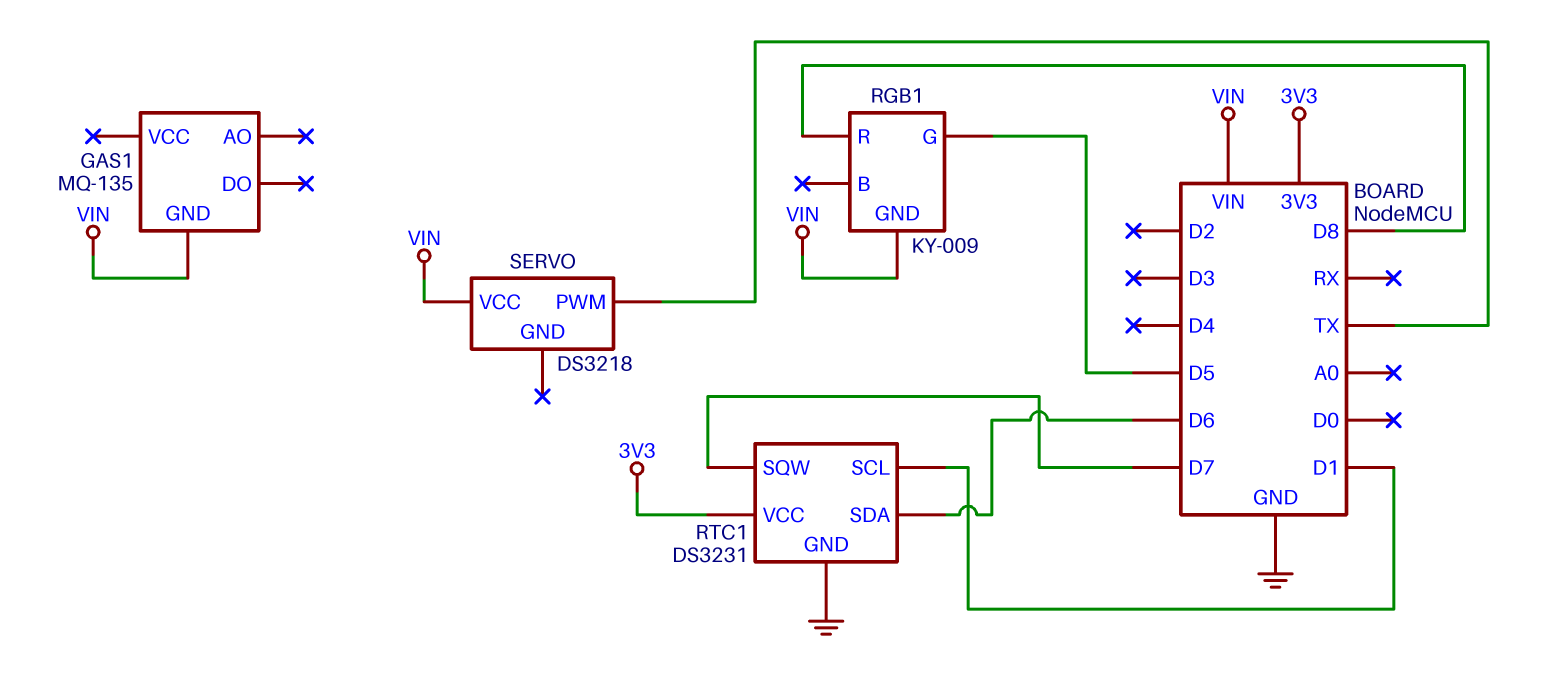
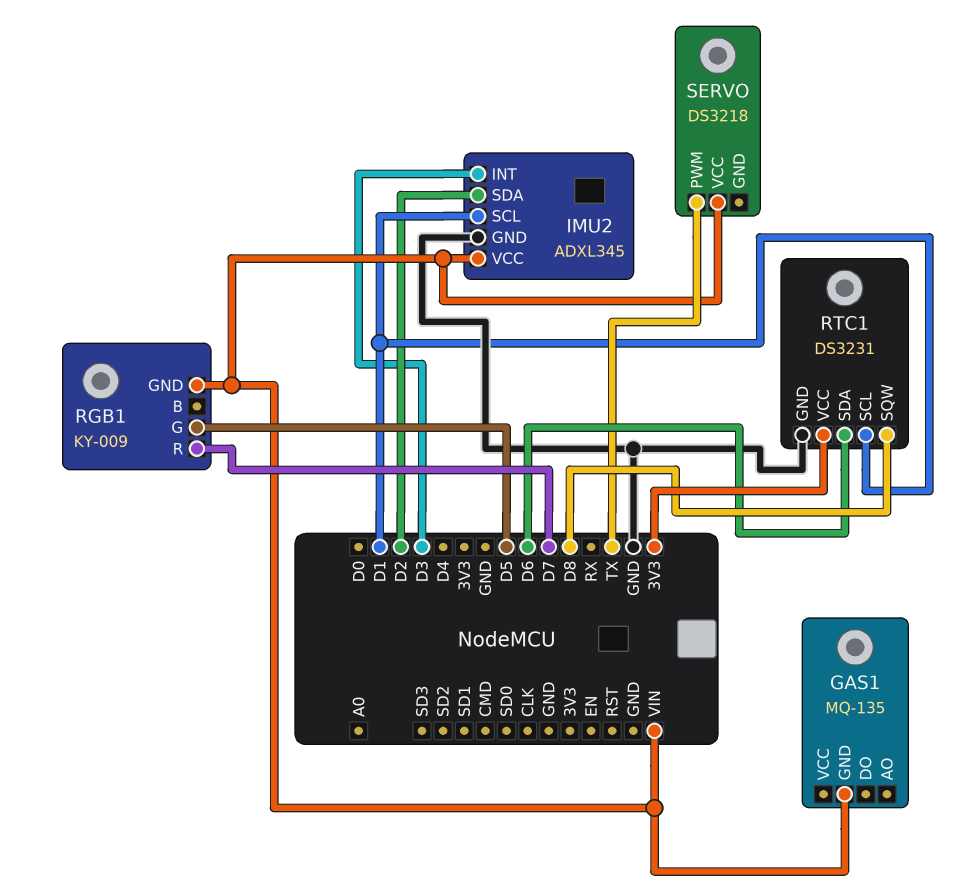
IMU2: none -> ADXL345
IMU2 pin GND: none -> GND
IMU2 pin INT: none -> D3
IMU2 pin SCL: none -> D1
IMU2 pin SDA: none -> D2
IMU2 pin VCC: none -> VIN
RGB1 pin R: D8 -> D7
RTC1 pin SQW: D7 -> D8

